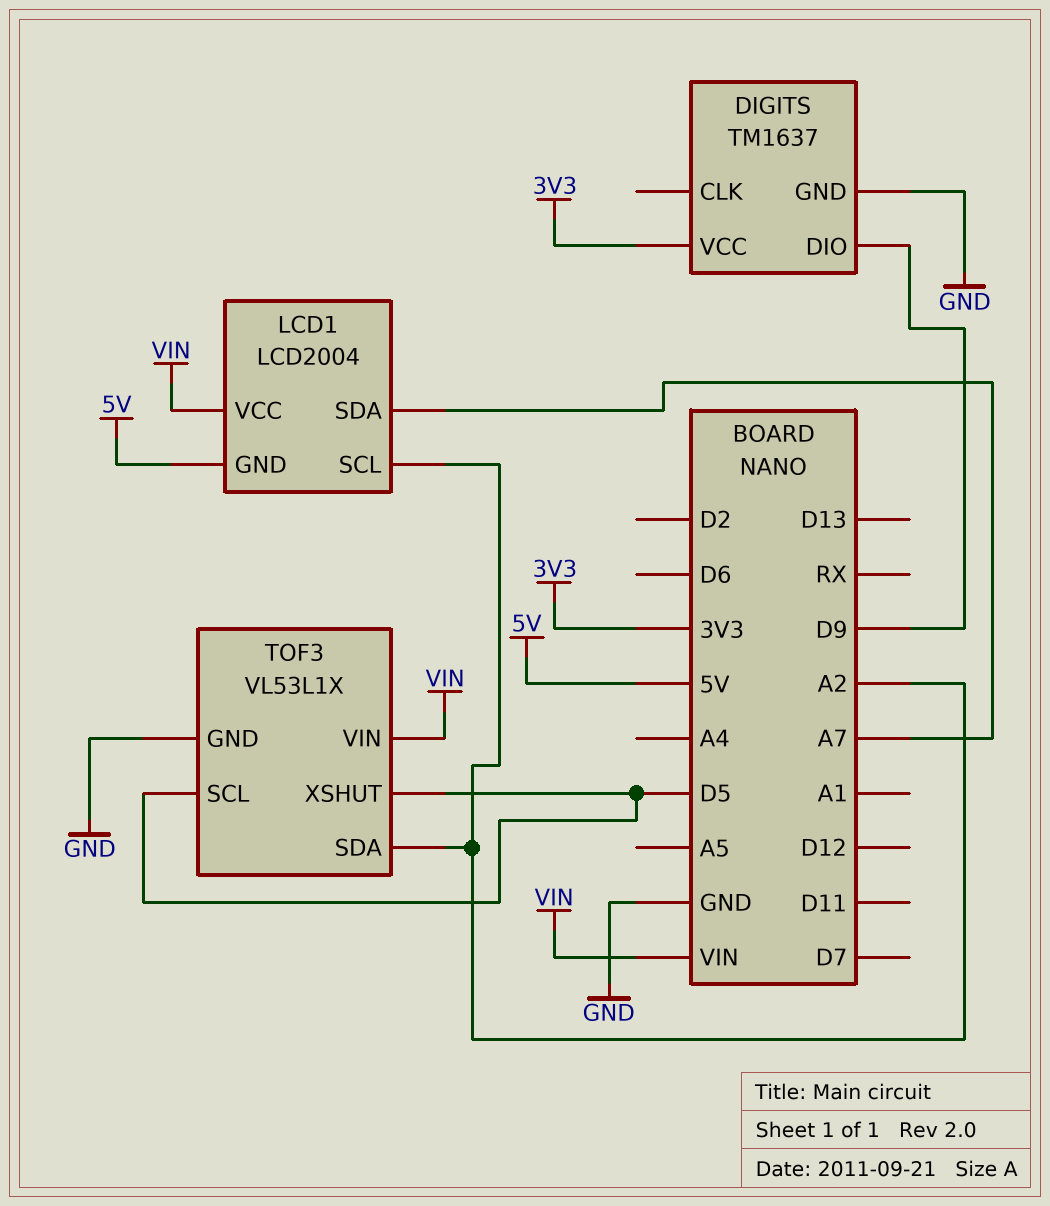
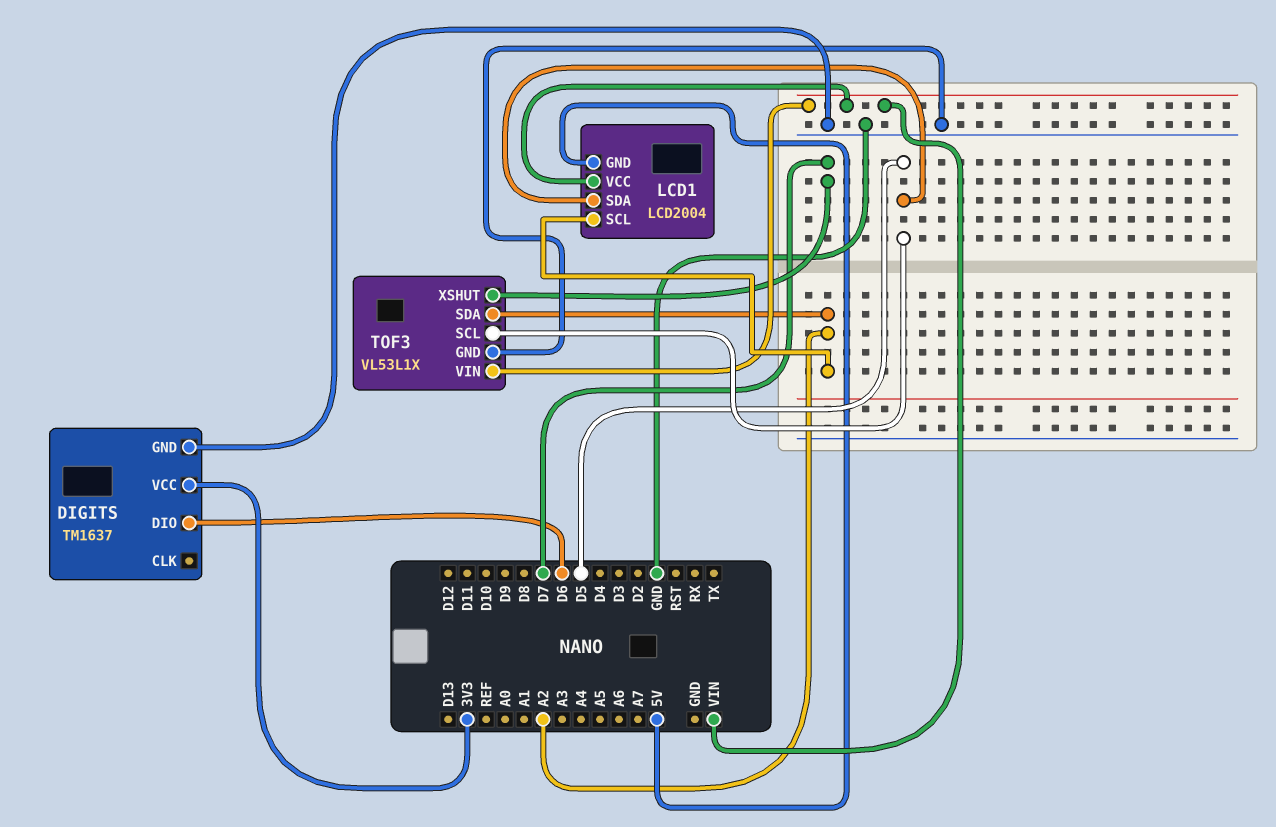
DIGITS pin DIO: D9 -> D6
LCD1 pin SDA: A7 -> D5
TOF3 pin XSHUT: D5 -> D7

